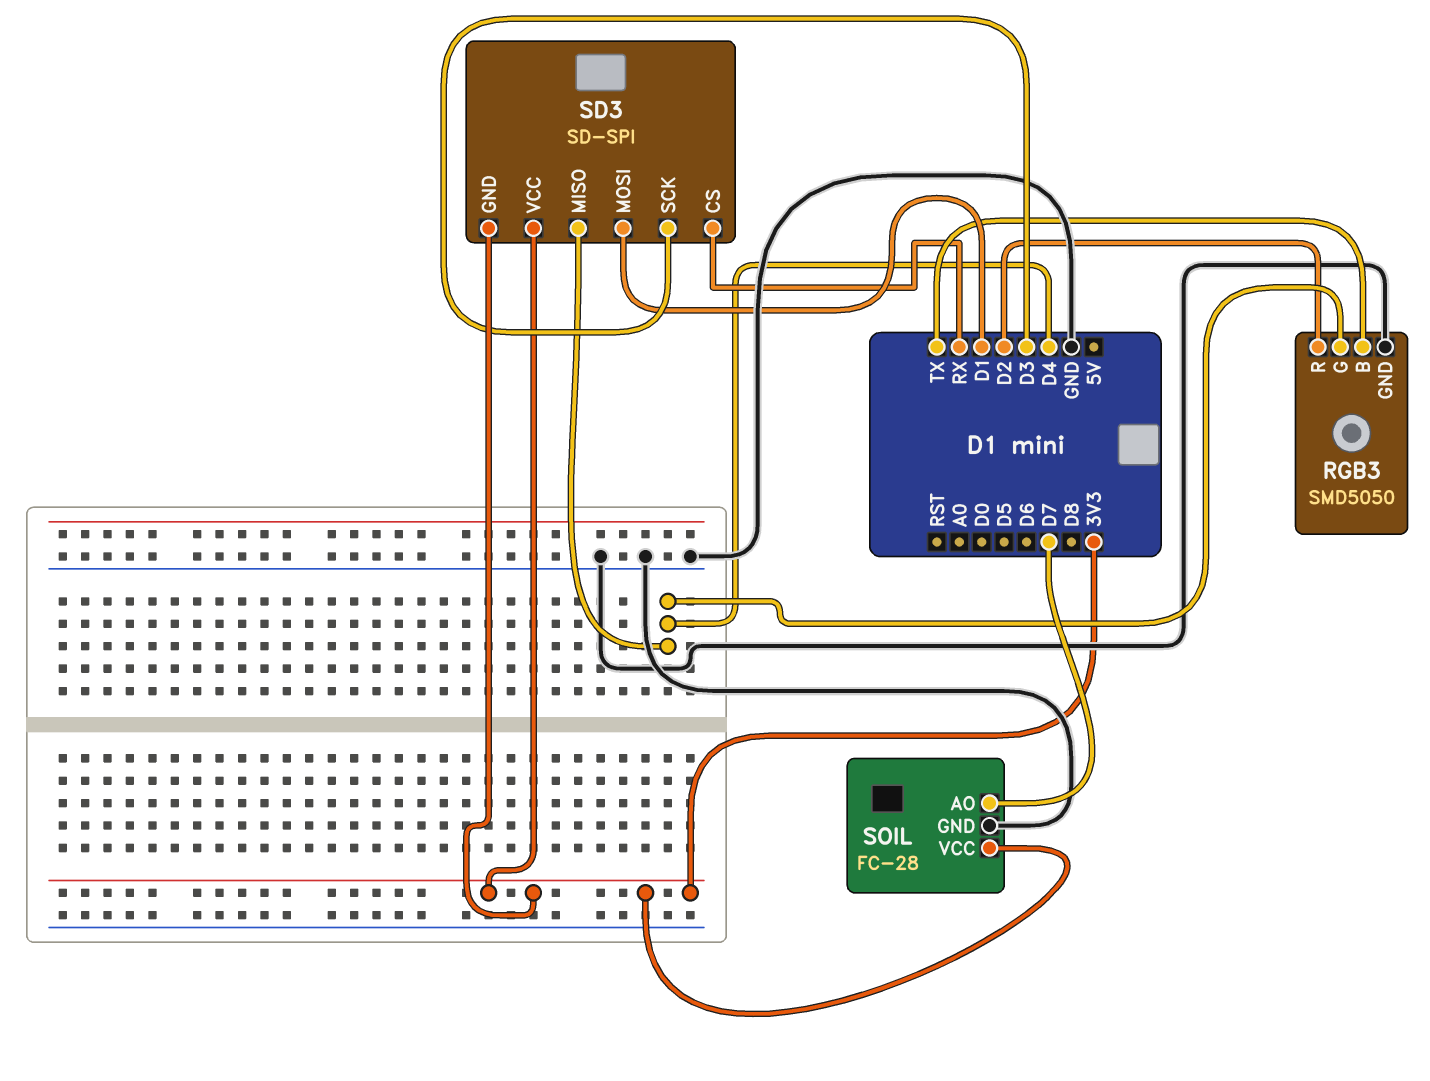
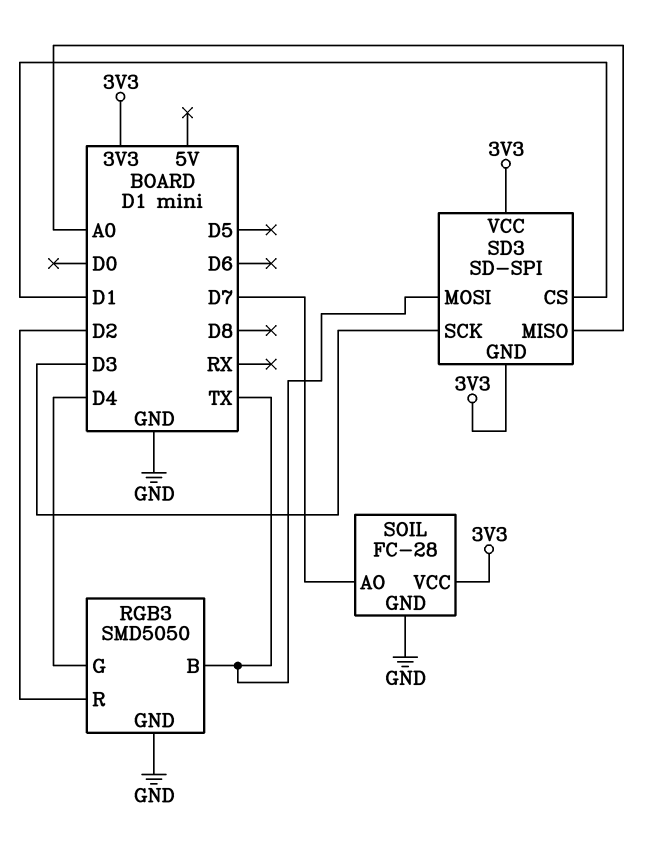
SD3 pin CS: RX -> D1
SD3 pin MISO: D4 -> A0
SD3 pin MOSI: D1 -> TX

